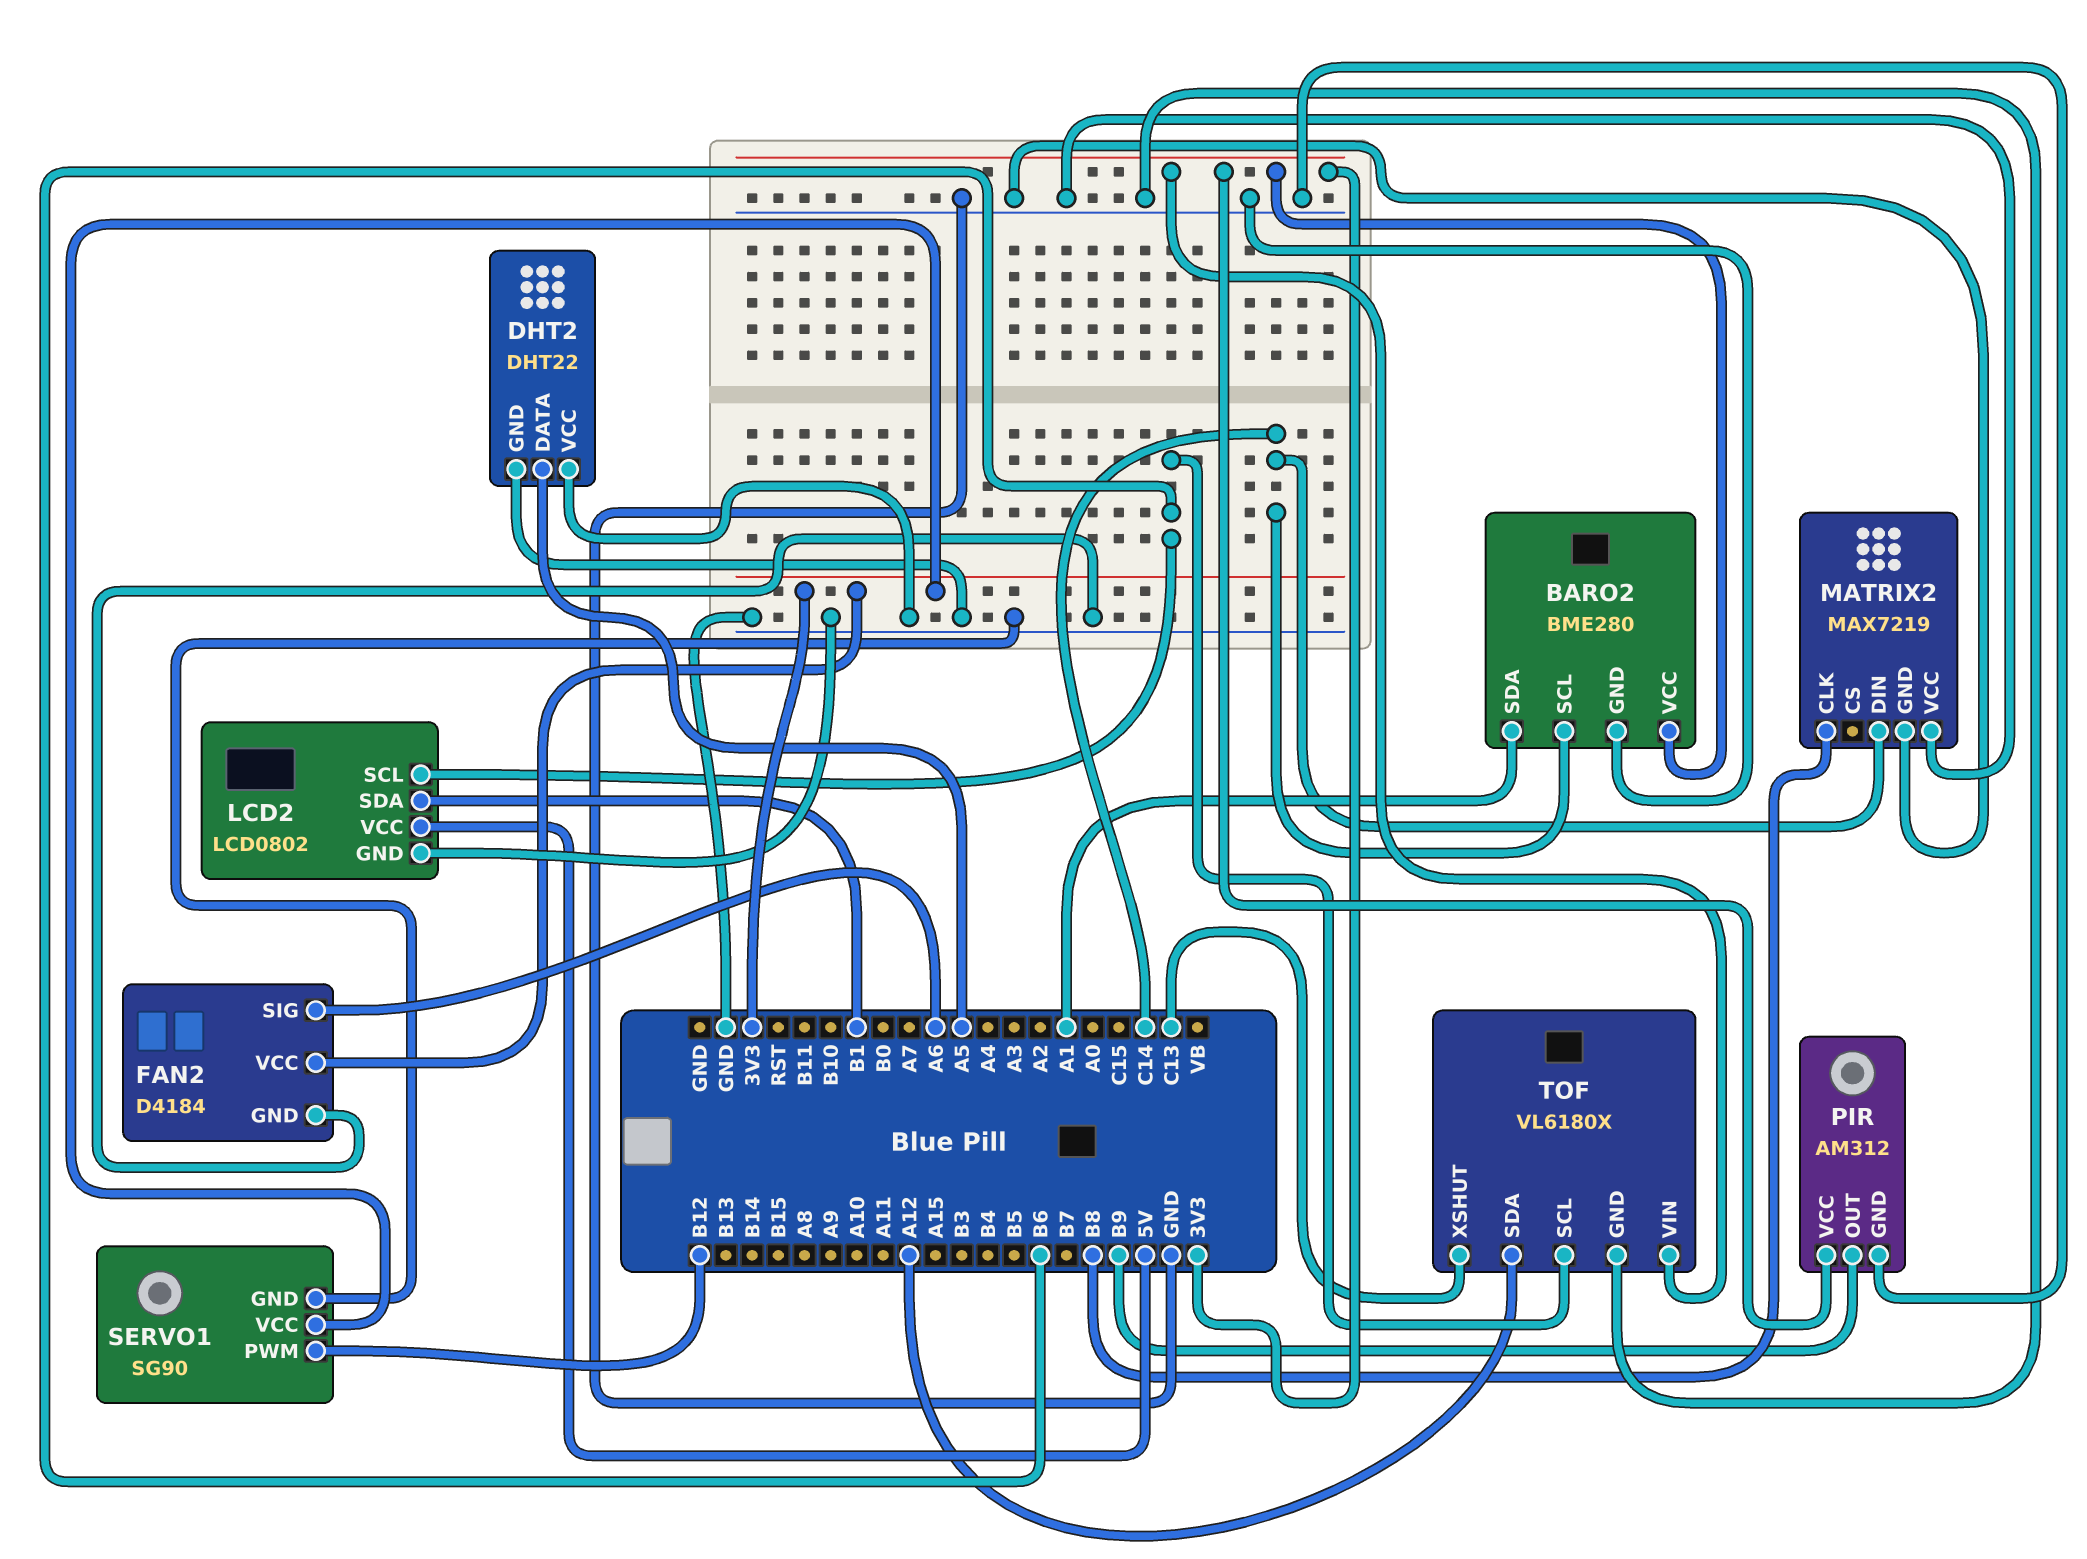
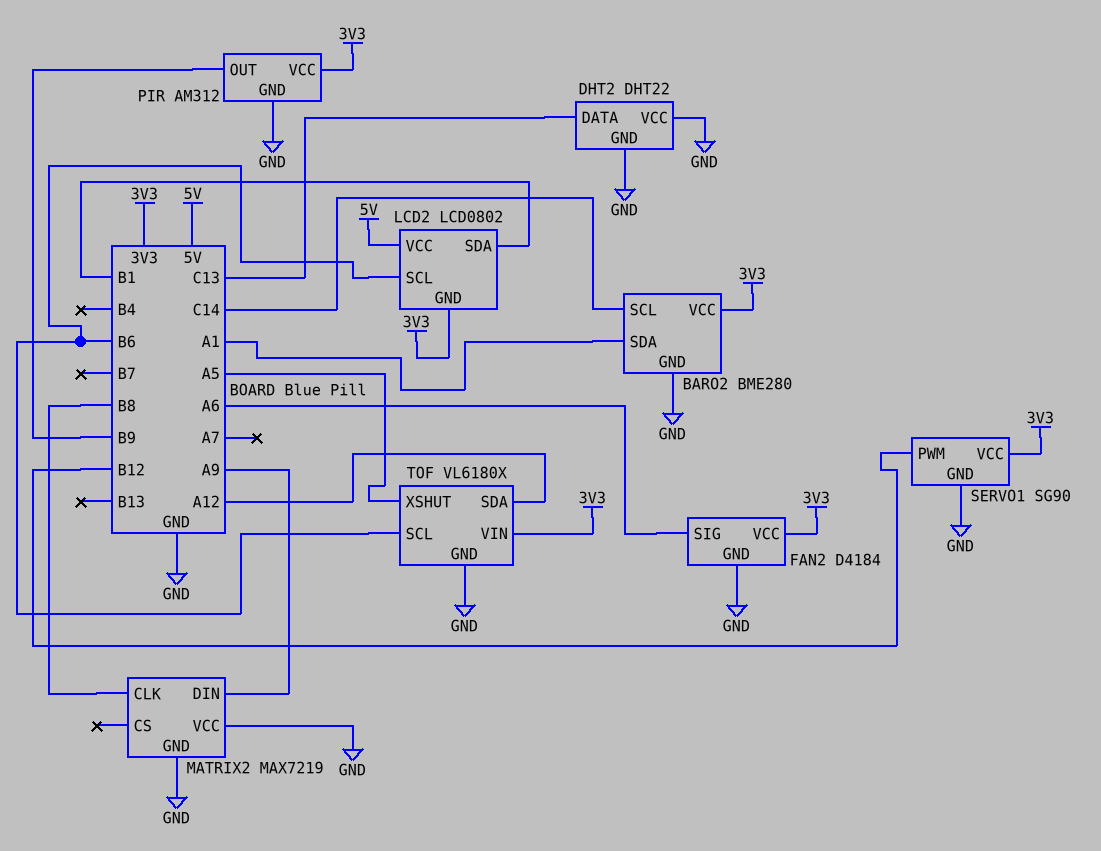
DHT2 pin DATA: A5 -> C13
LCD2 pin GND: GND -> 3V3
MATRIX2 pin DIN: C14 -> A9
TOF pin XSHUT: C13 -> A5

